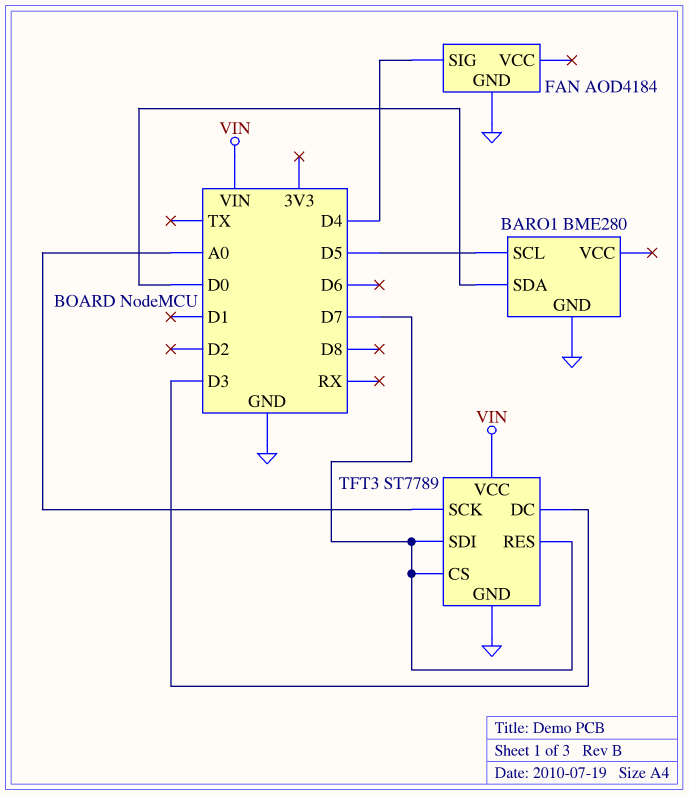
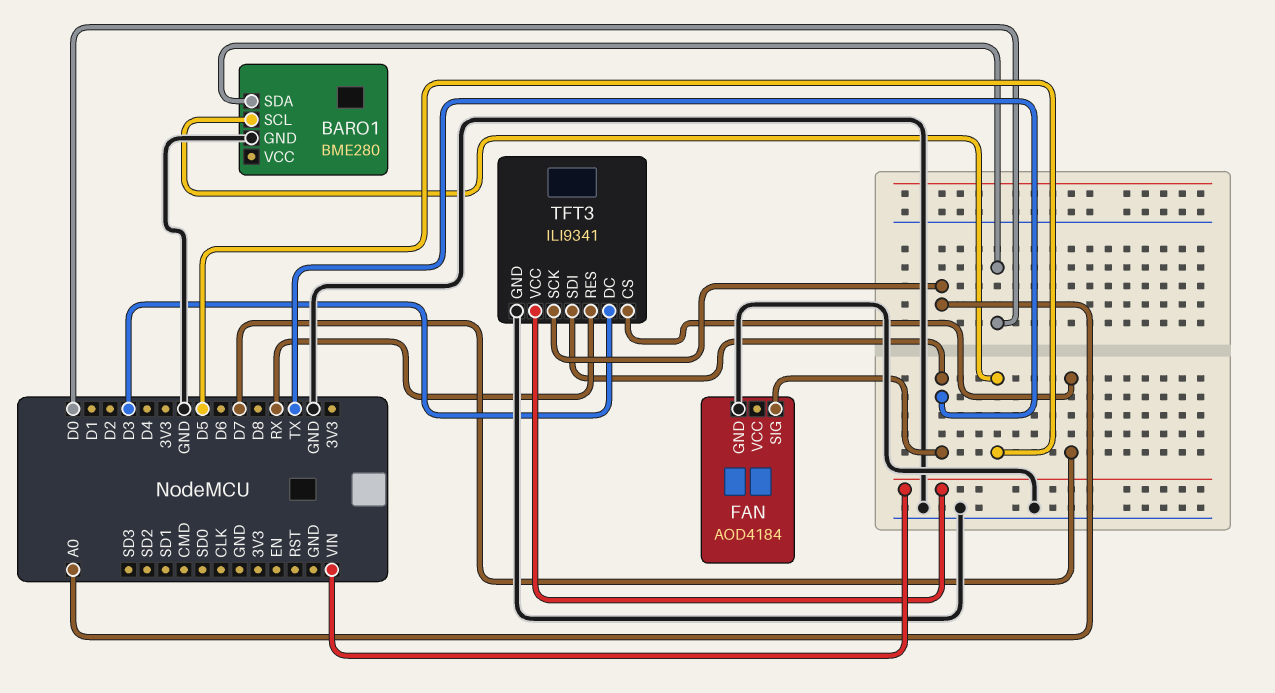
FAN pin SIG: D4 -> TX
TFT3: ST7789 -> ILI9341
TFT3 pin RES: D7 -> RX
TFT3 pin SDI: D7 -> TX

